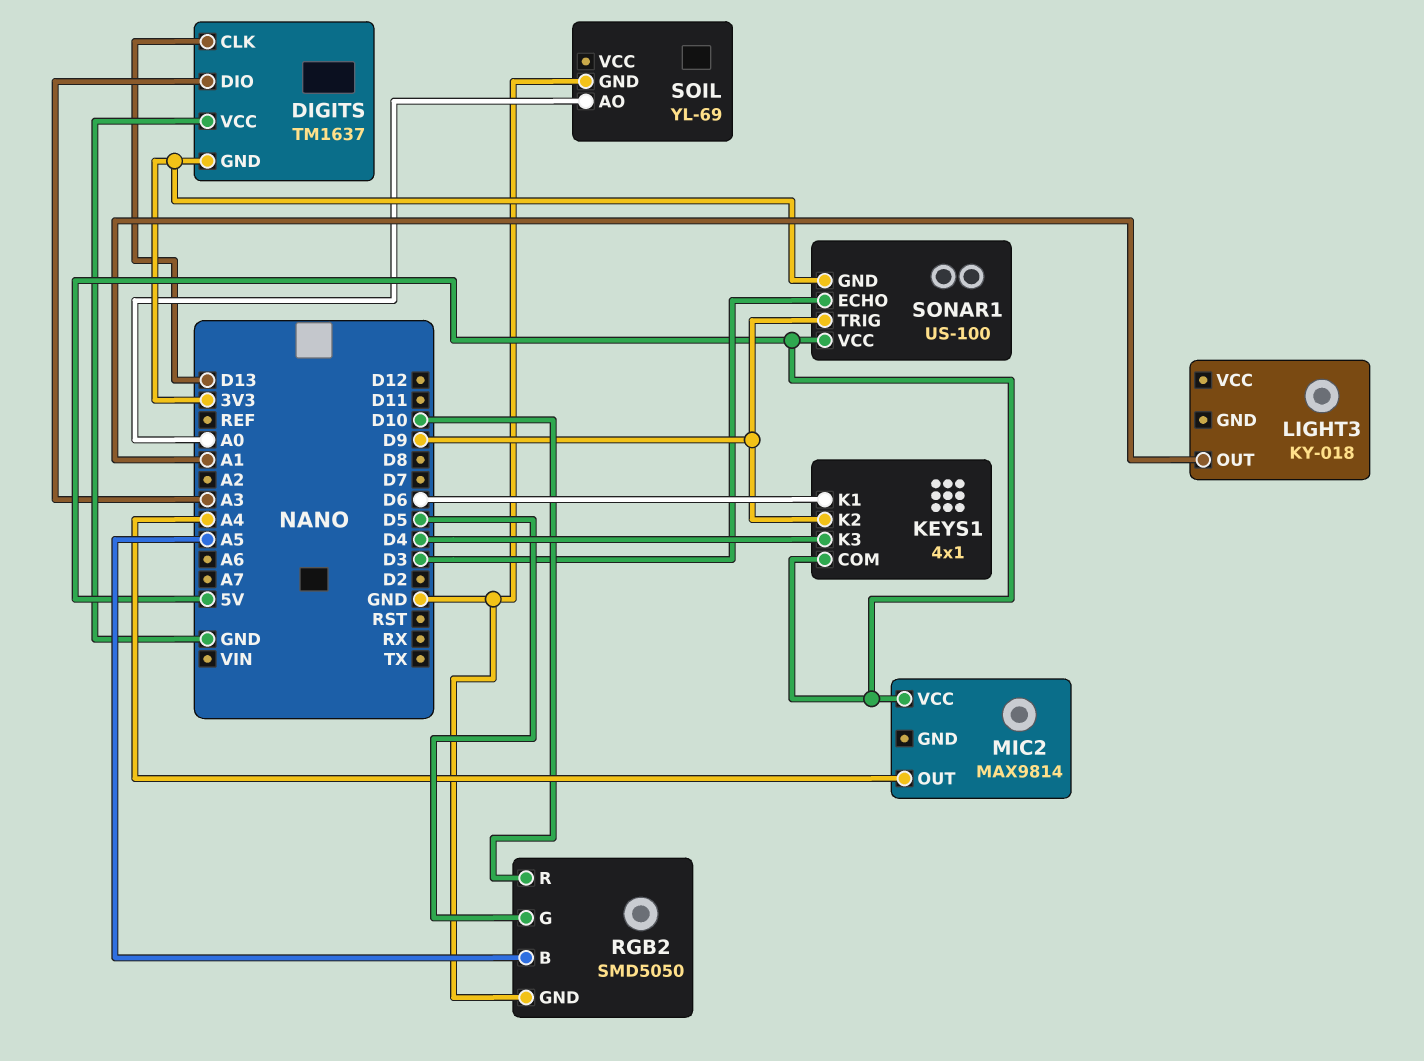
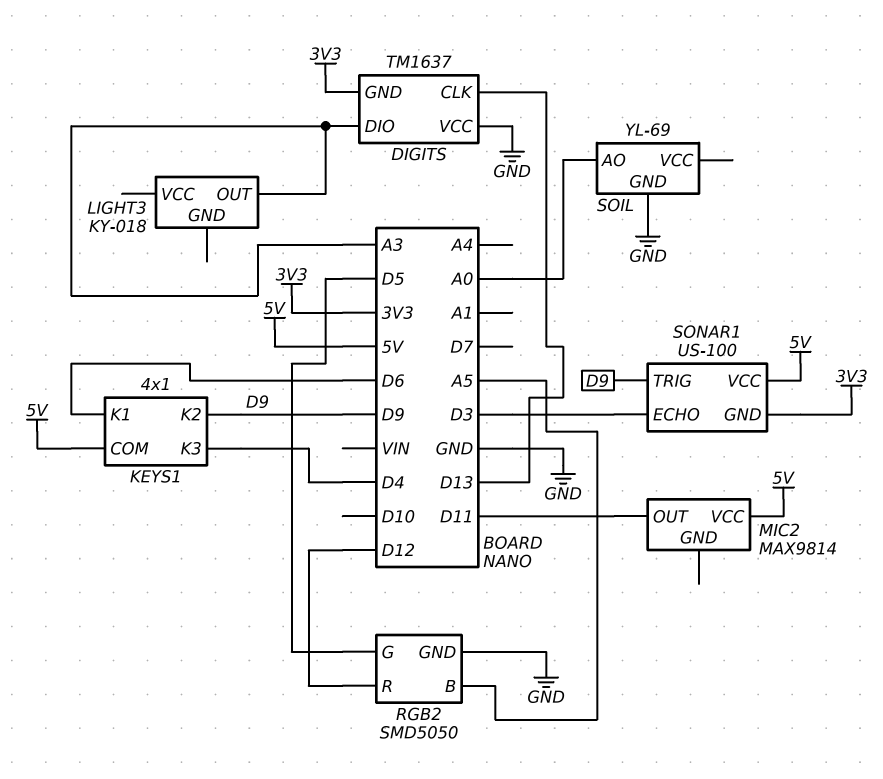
LIGHT3 pin OUT: A1 -> A3
MIC2 pin OUT: A4 -> D11
RGB2 pin R: D10 -> D12

